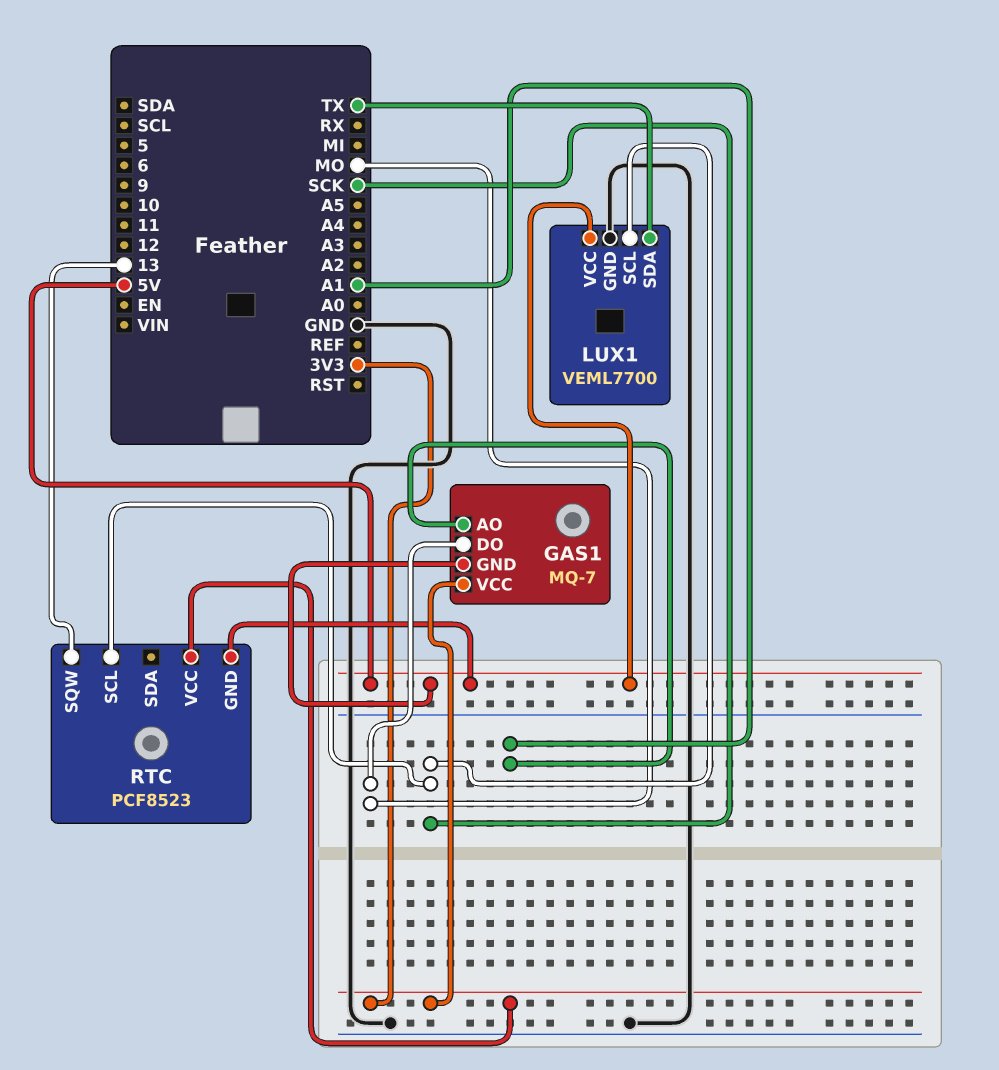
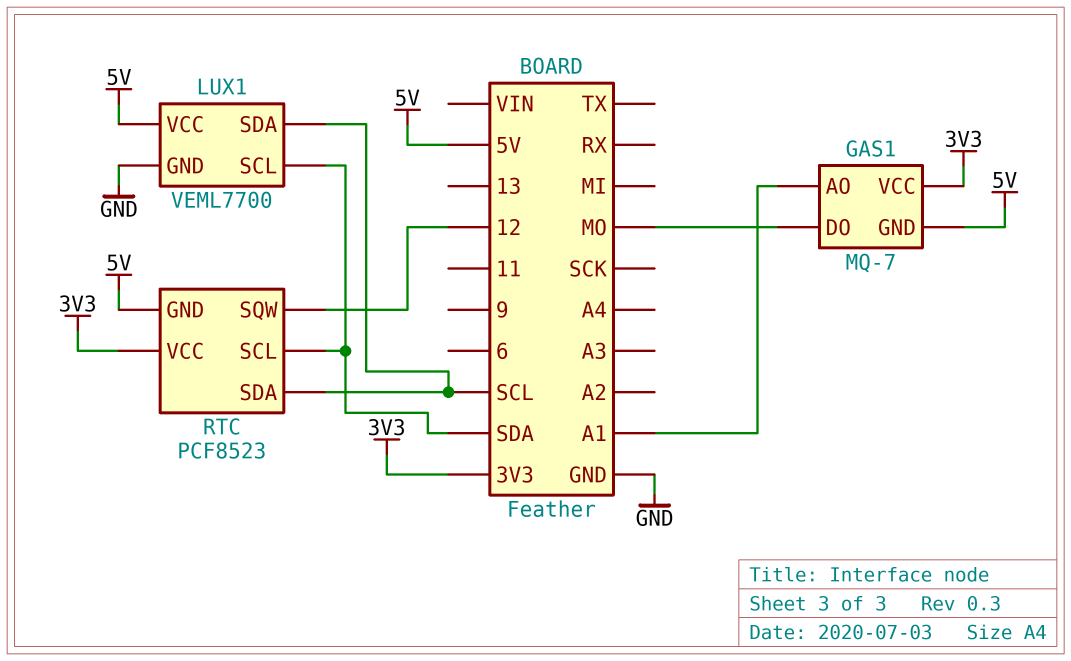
LUX1 pin SCL: SCK -> SDA
LUX1 pin SDA: TX -> SCL
RTC pin SCL: SCK -> SDA
RTC pin SDA: none -> SCL
RTC pin SQW: 13 -> 12

